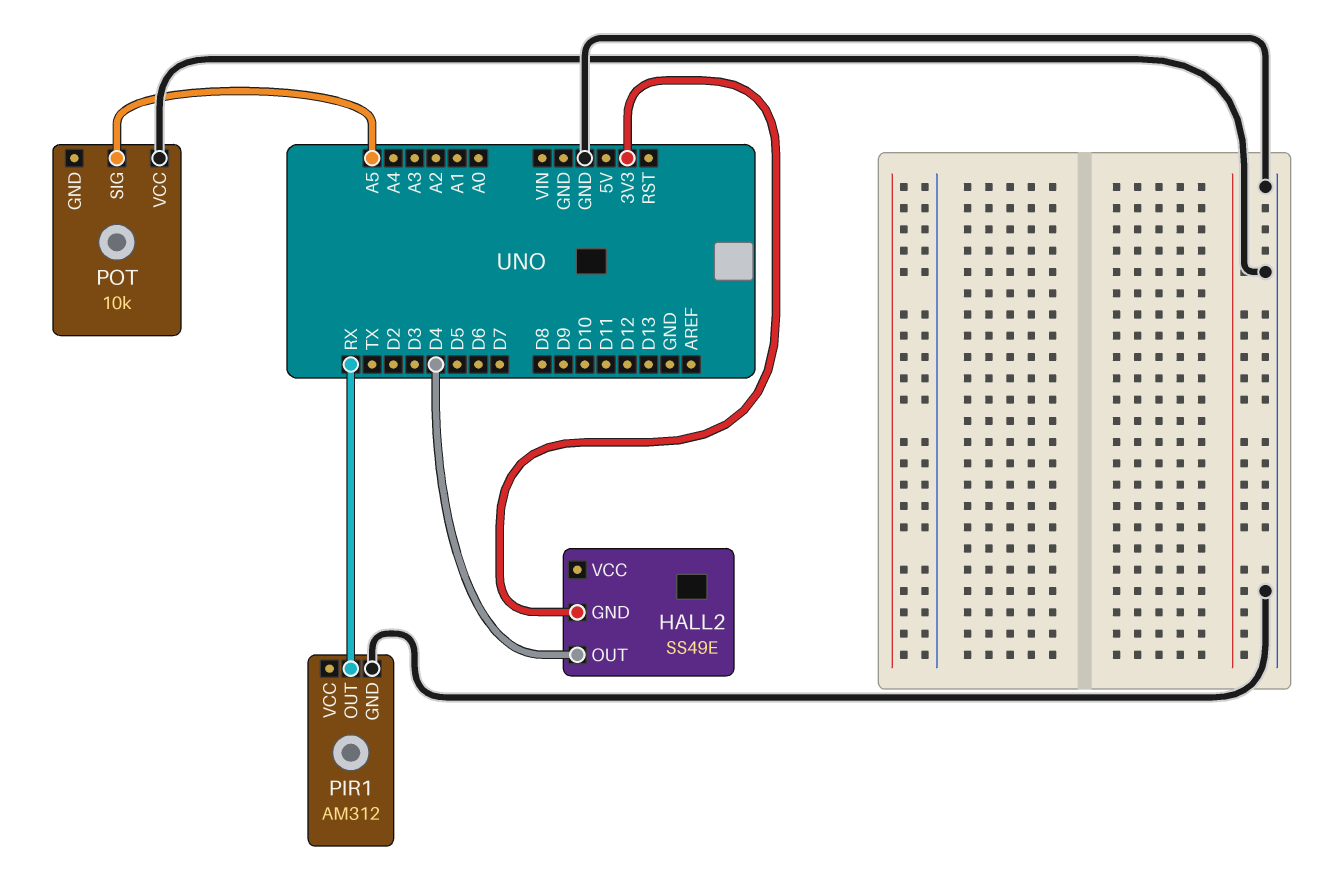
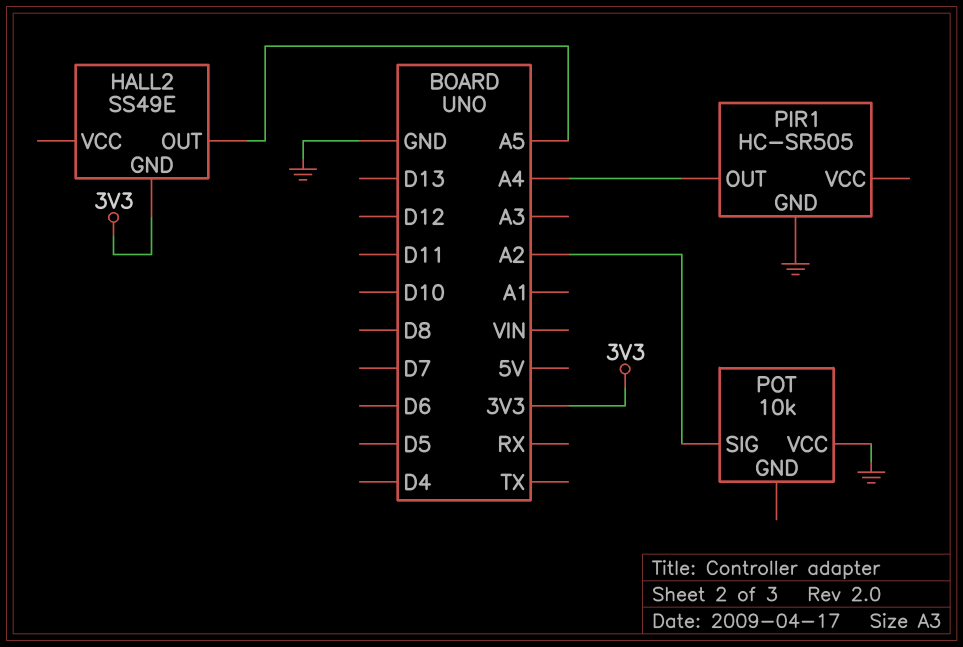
HALL2 pin OUT: D4 -> A5
PIR1: AM312 -> HC-SR505
PIR1 pin OUT: RX -> A4
POT pin SIG: A5 -> A2

